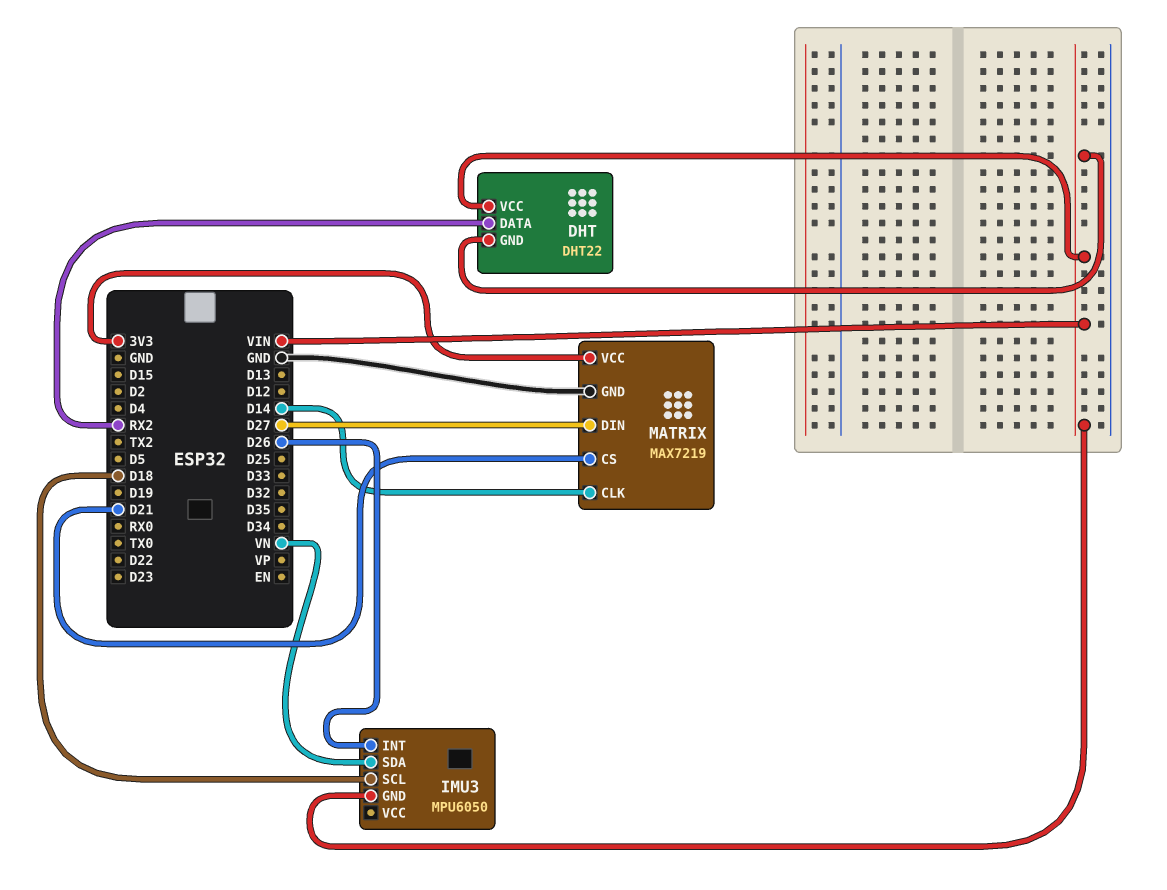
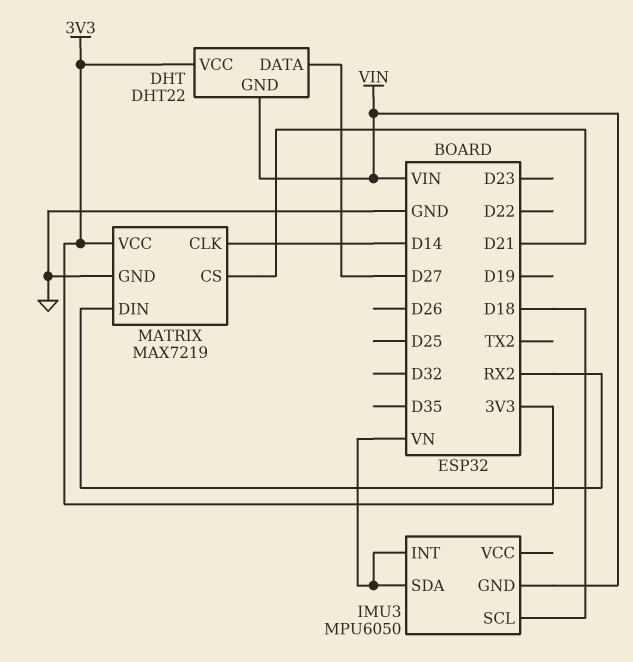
DHT pin DATA: RX2 -> D27
DHT pin VCC: VIN -> 3V3
IMU3 pin INT: D26 -> VN
MATRIX pin DIN: D27 -> RX2

